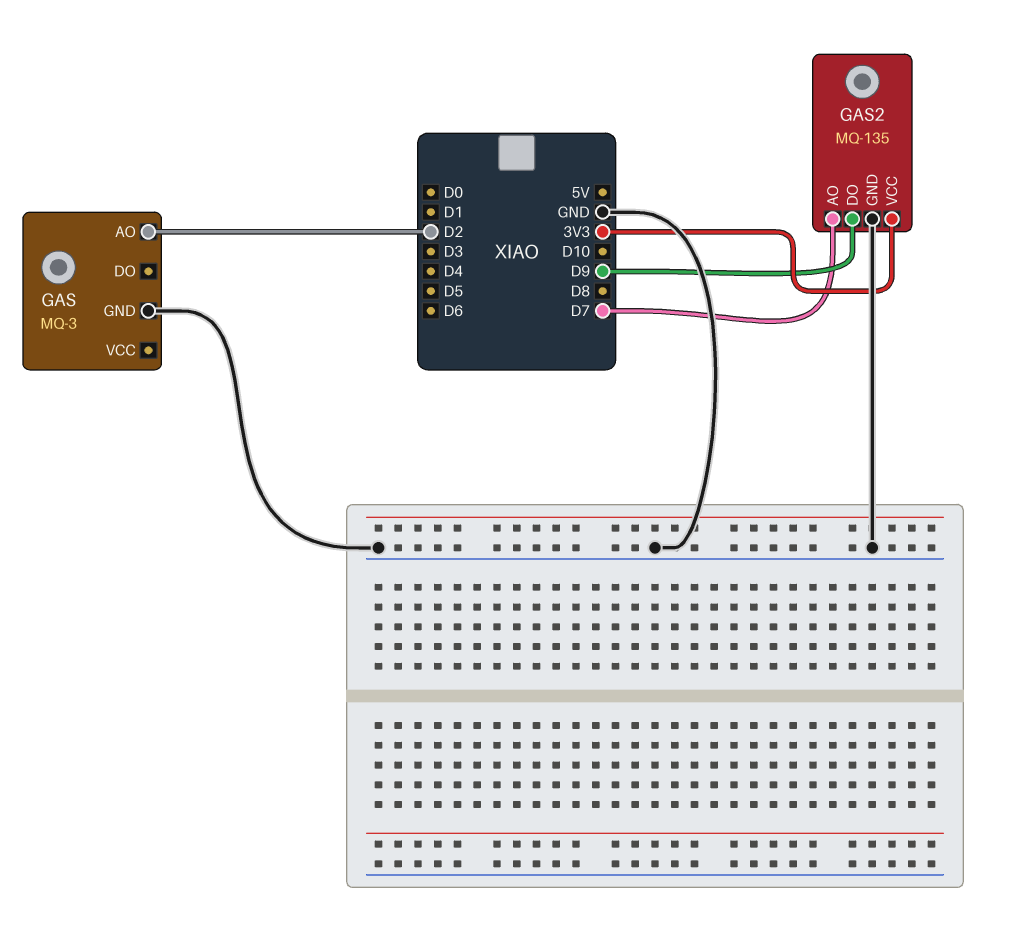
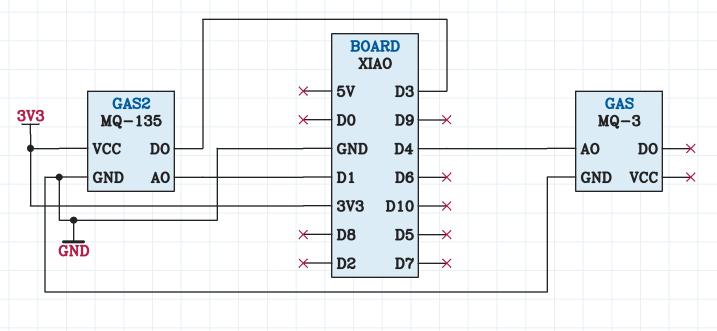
GAS pin AO: D2 -> D4
GAS2 pin AO: D7 -> D1
GAS2 pin DO: D9 -> D3

